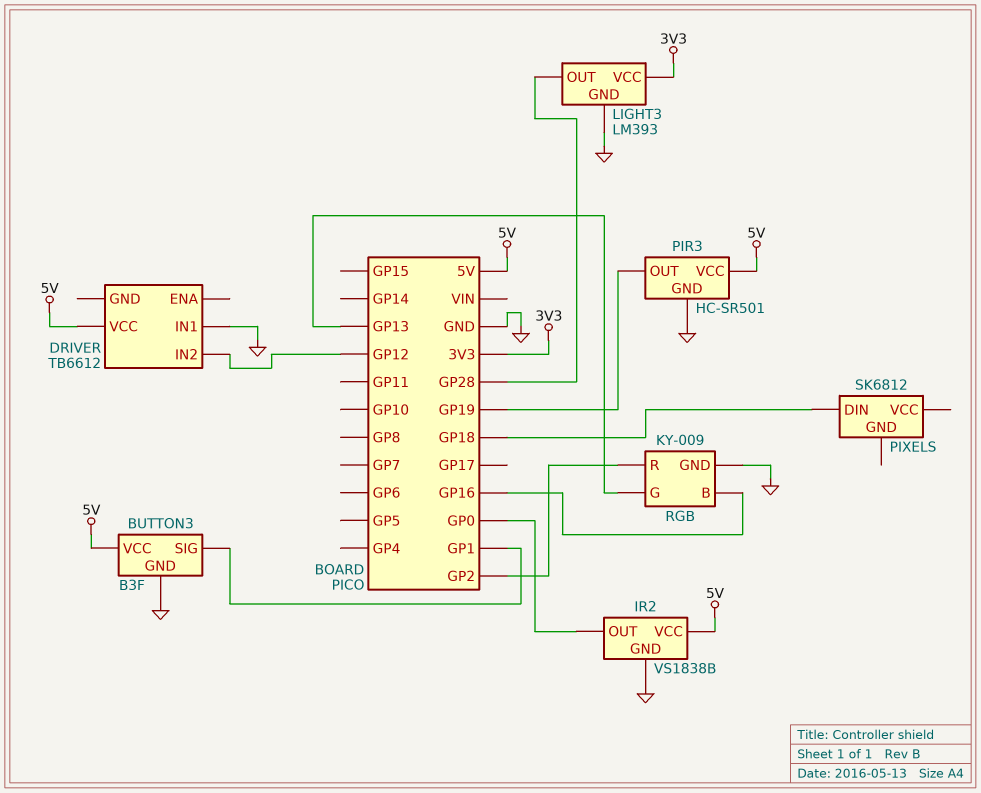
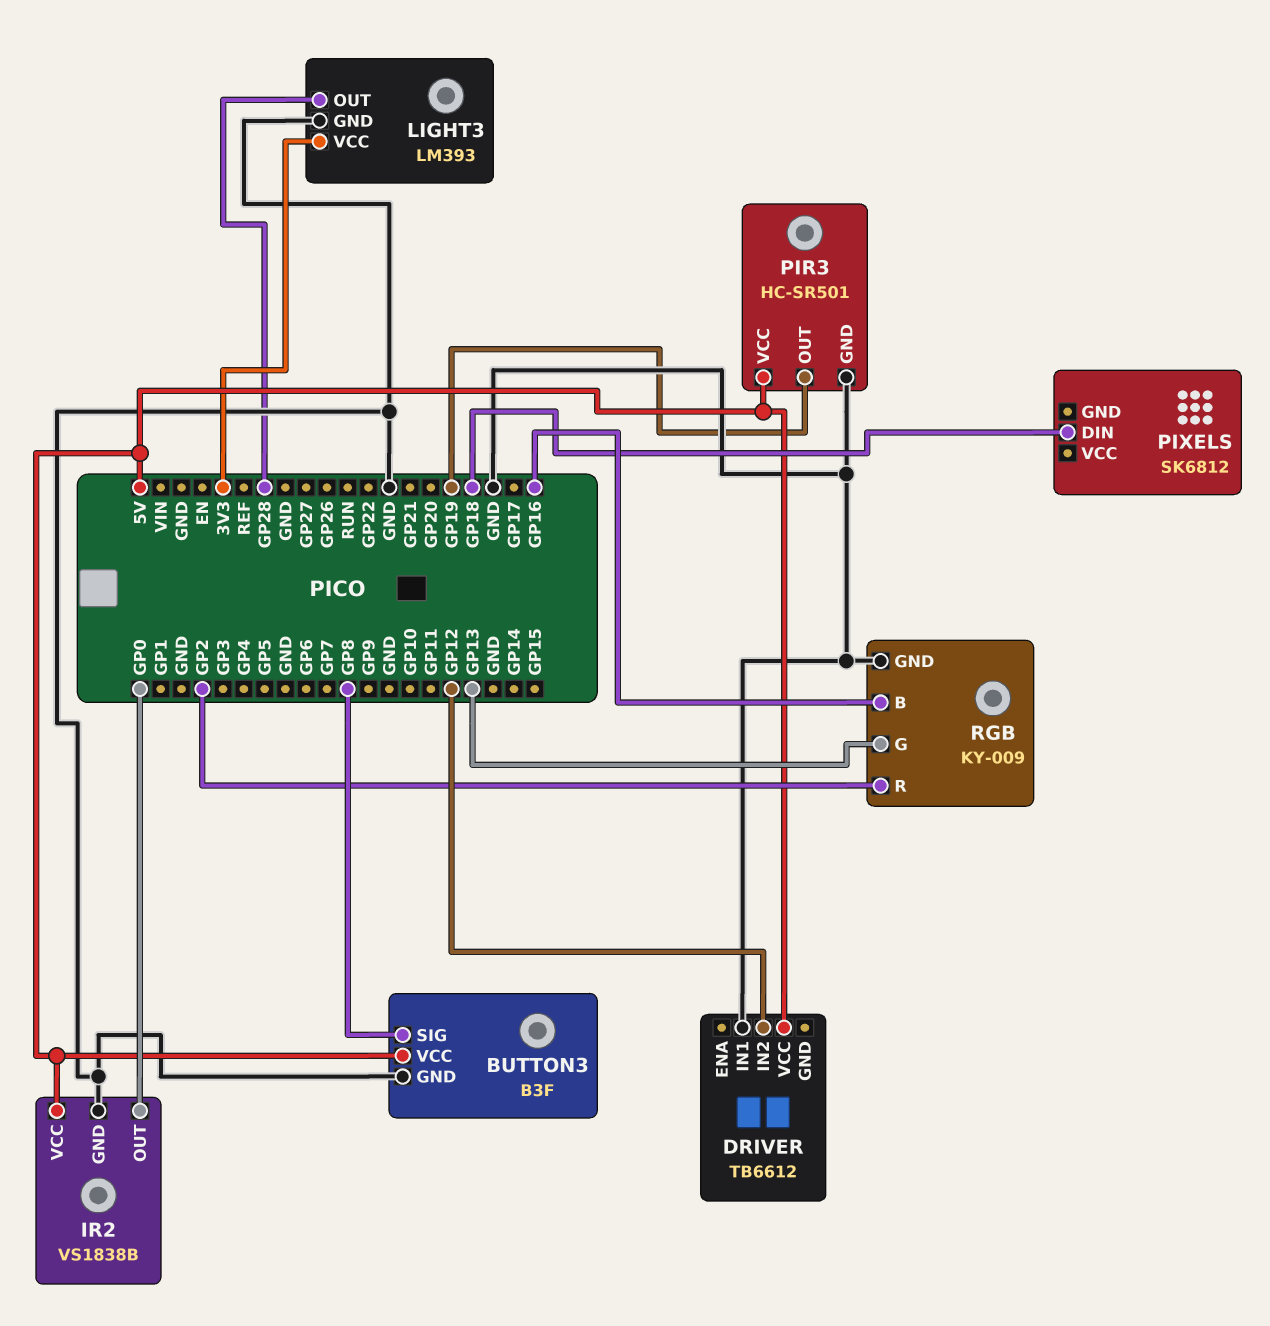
BUTTON3 pin SIG: GP1 -> GP8

